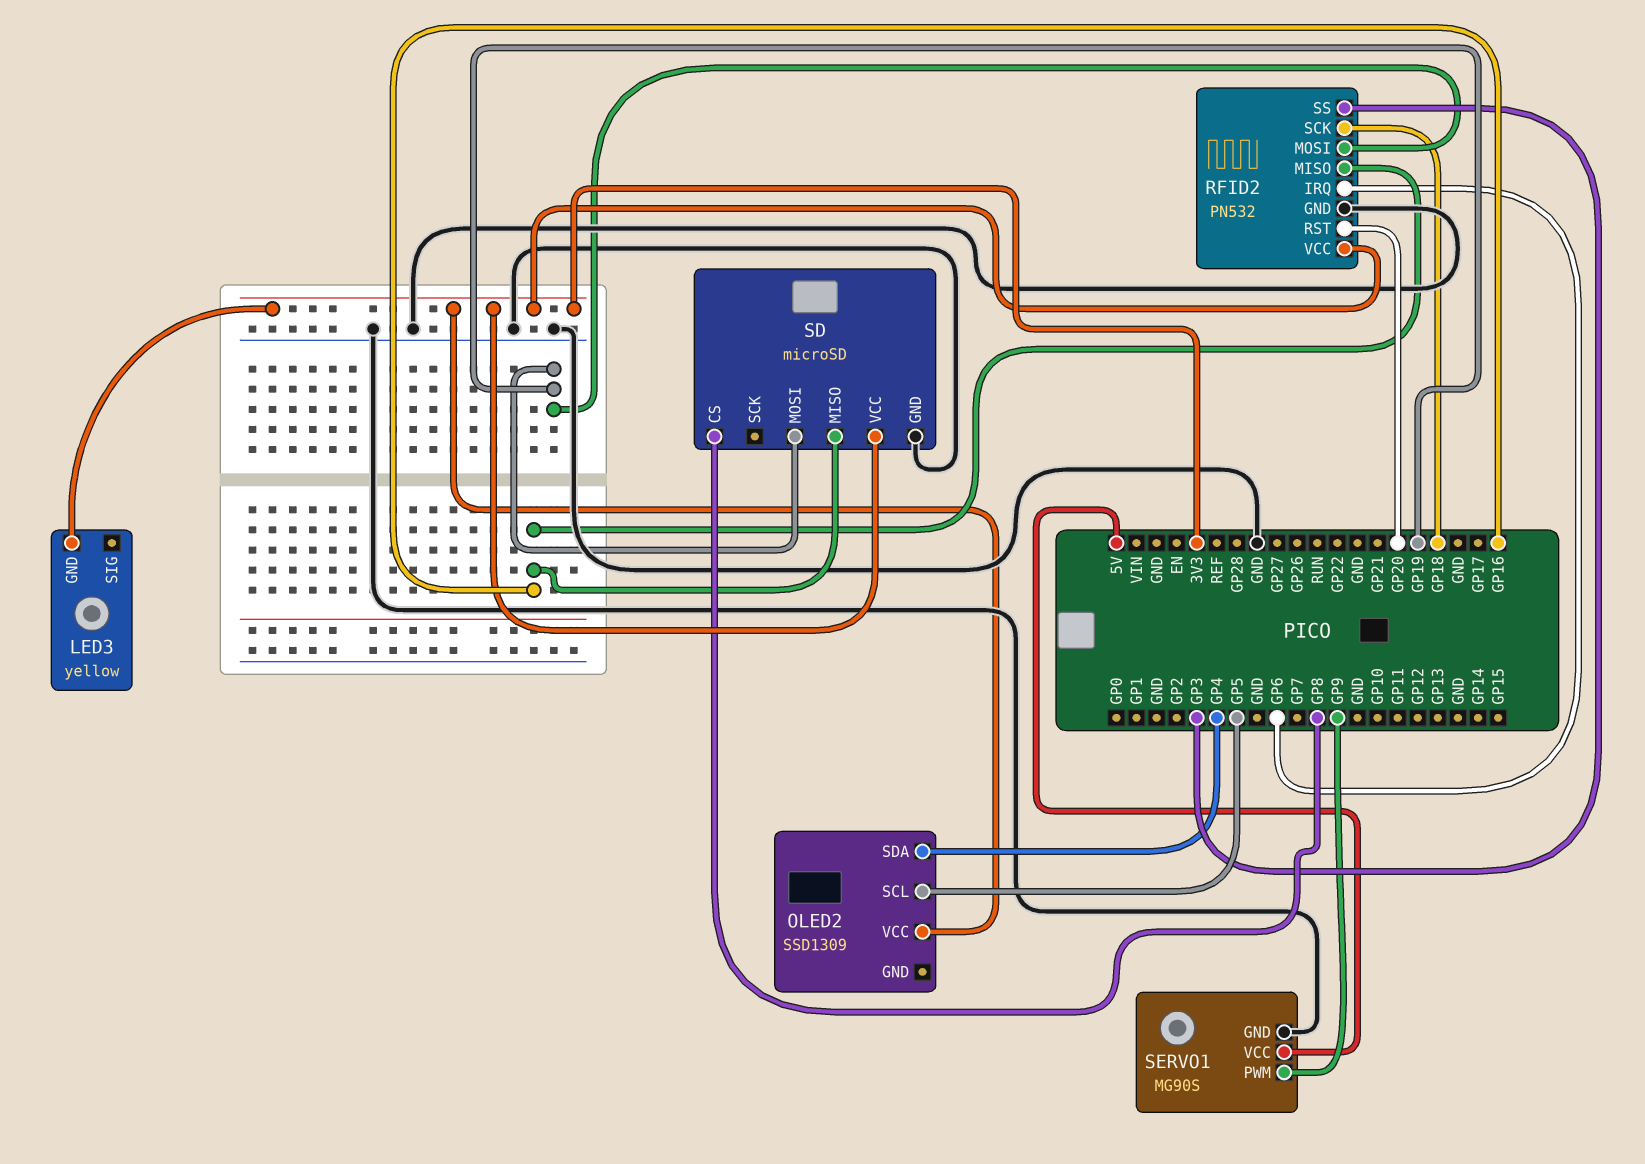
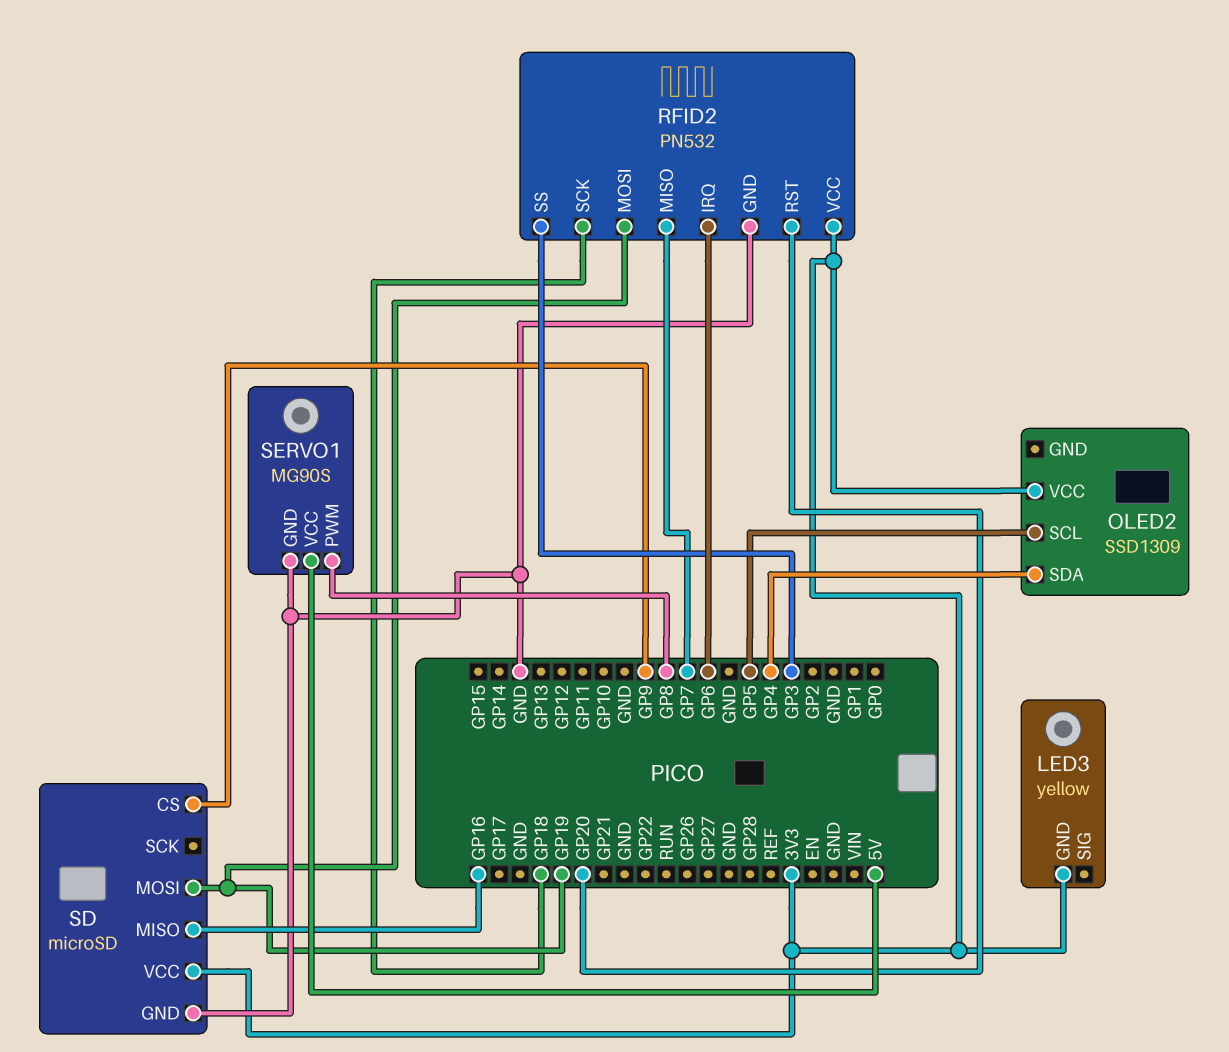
RFID2 pin MISO: GP16 -> GP7
SD pin CS: GP8 -> GP9
SERVO1 pin PWM: GP9 -> GP8

